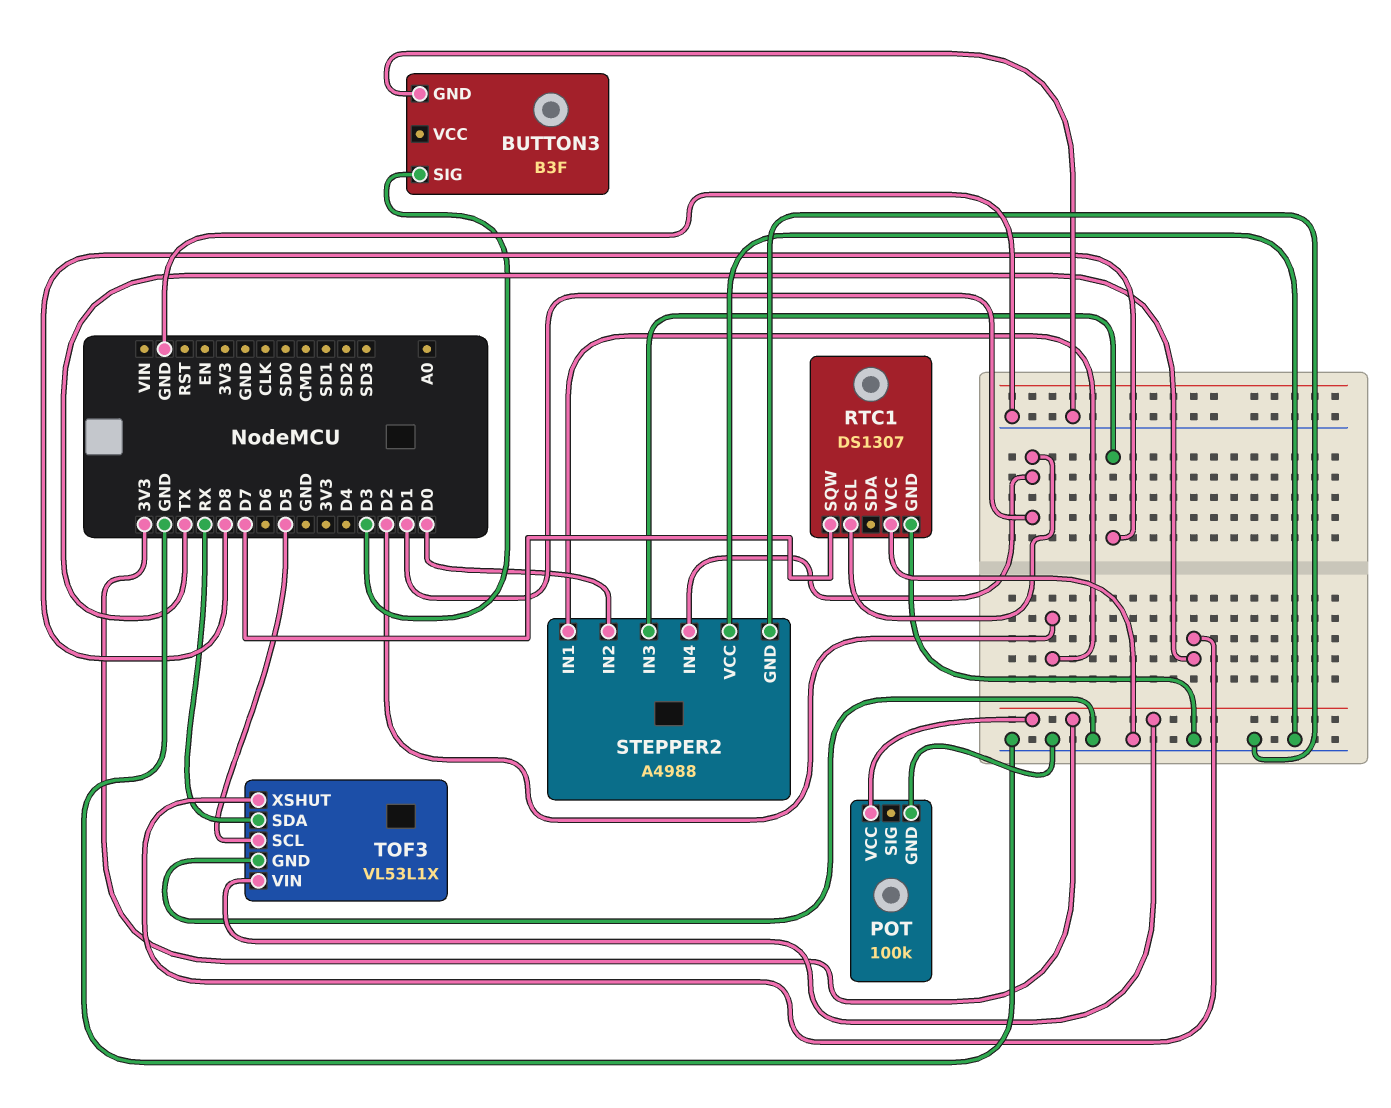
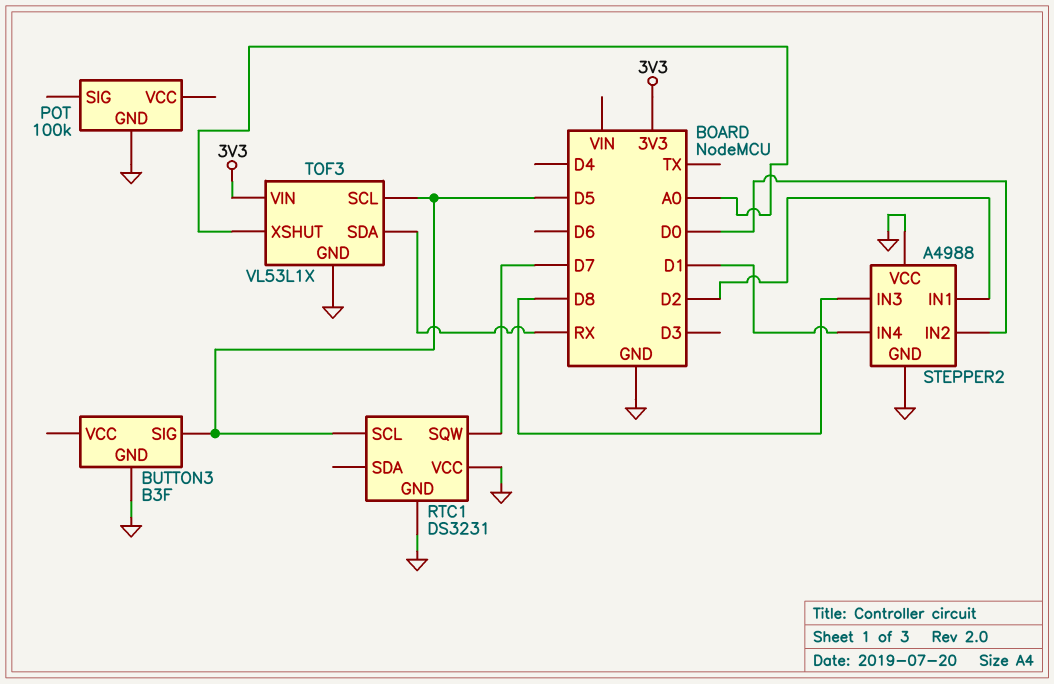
BUTTON3 pin SIG: D3 -> D5
POT pin VCC: 3V3 -> none
RTC1: DS1307 -> DS3231
RTC1 pin SCL: D1 -> D5
TOF3 pin XSHUT: TX -> A0

